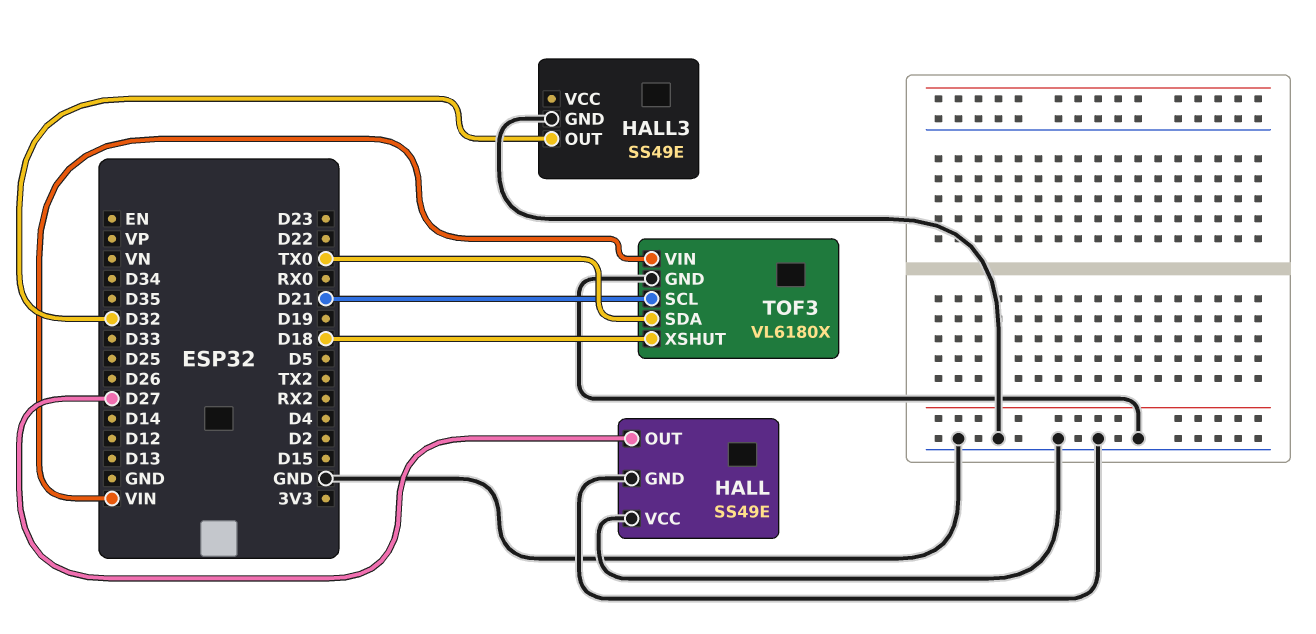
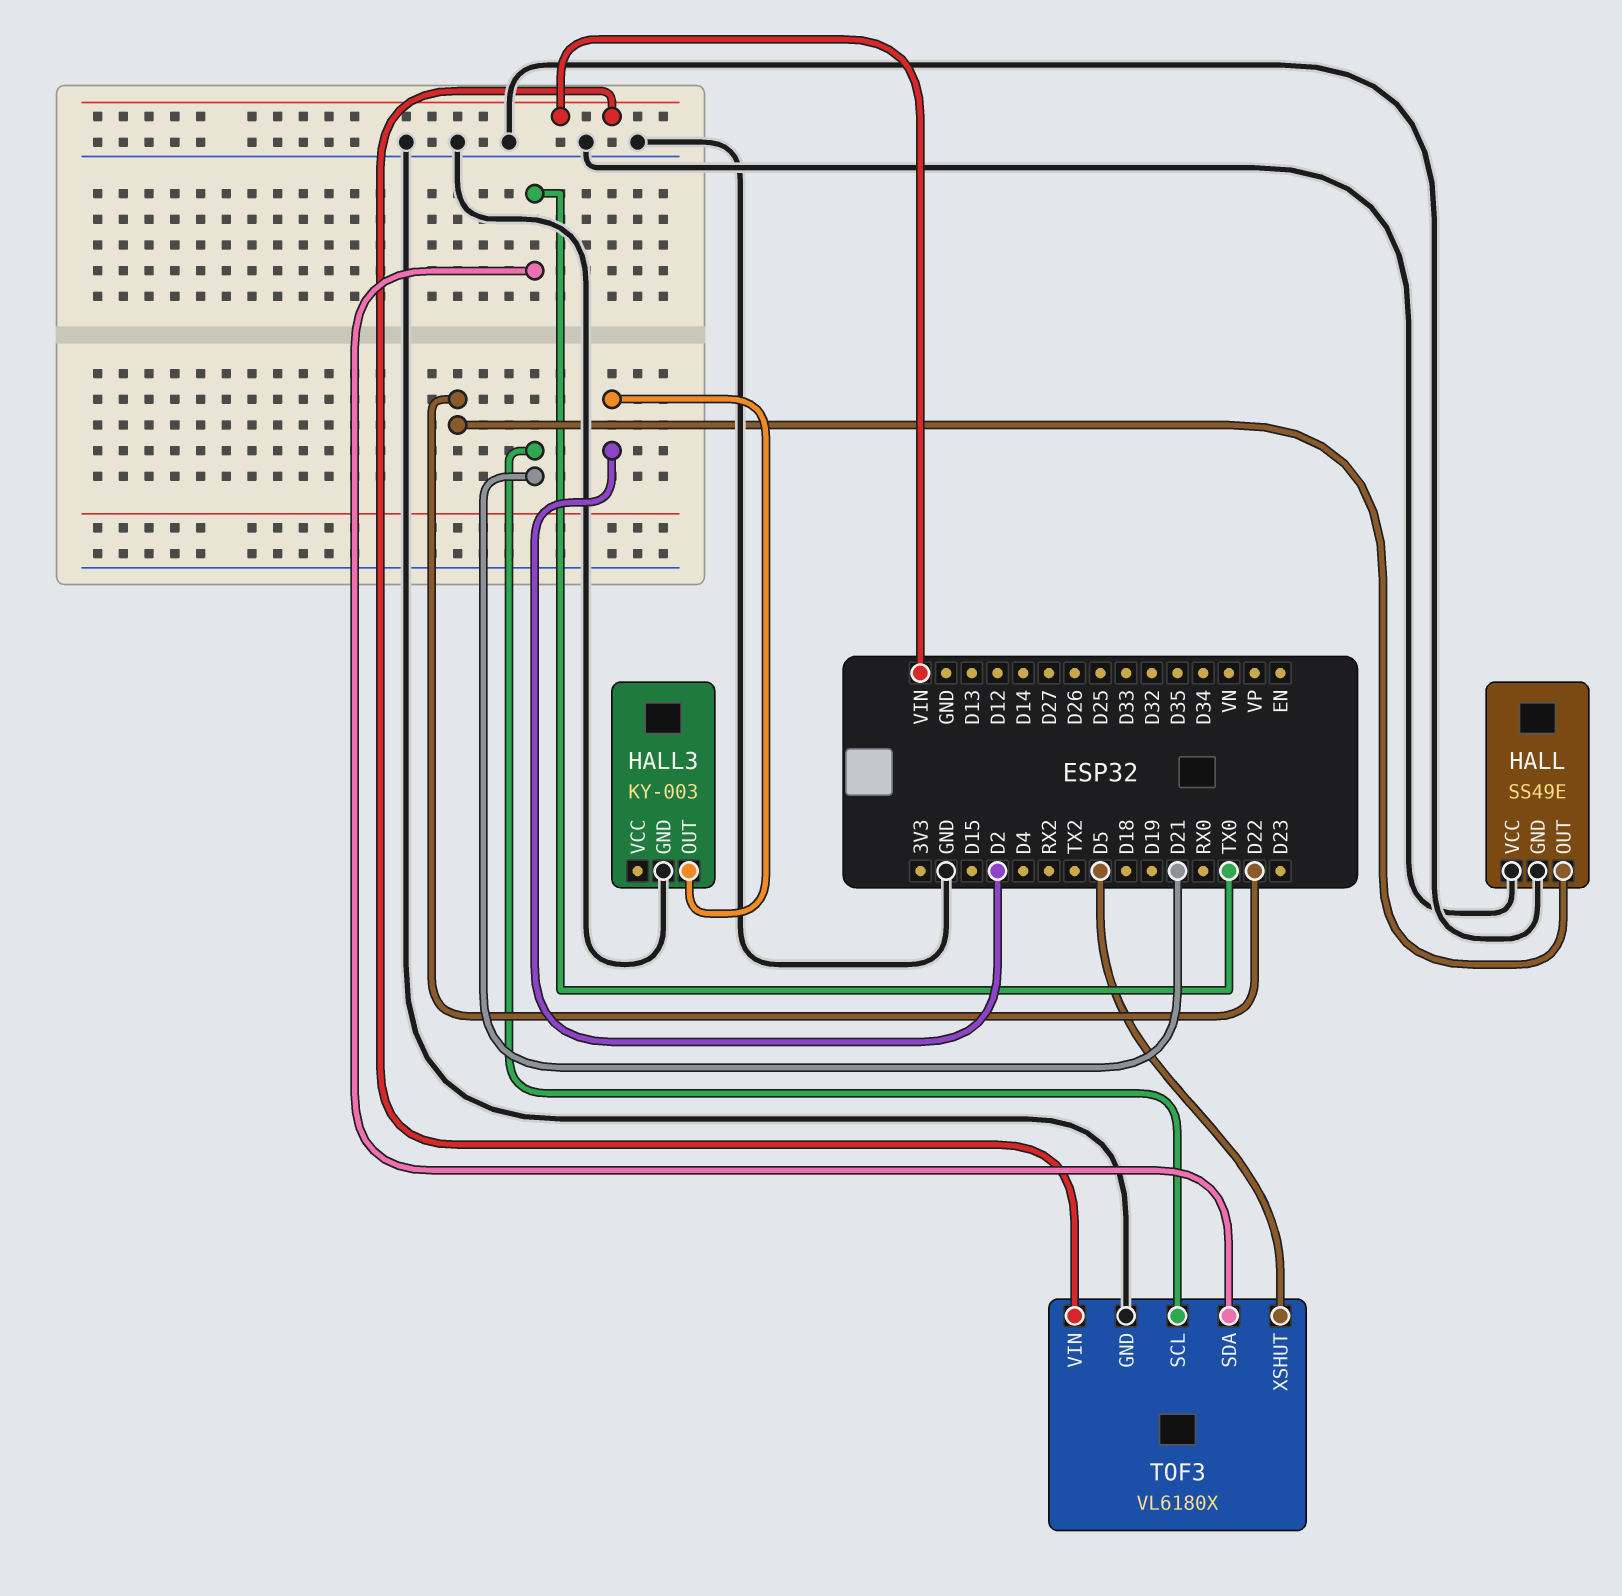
HALL pin OUT: D27 -> D22
HALL3: SS49E -> KY-003
HALL3 pin OUT: D32 -> D2
TOF3 pin XSHUT: D18 -> D5

